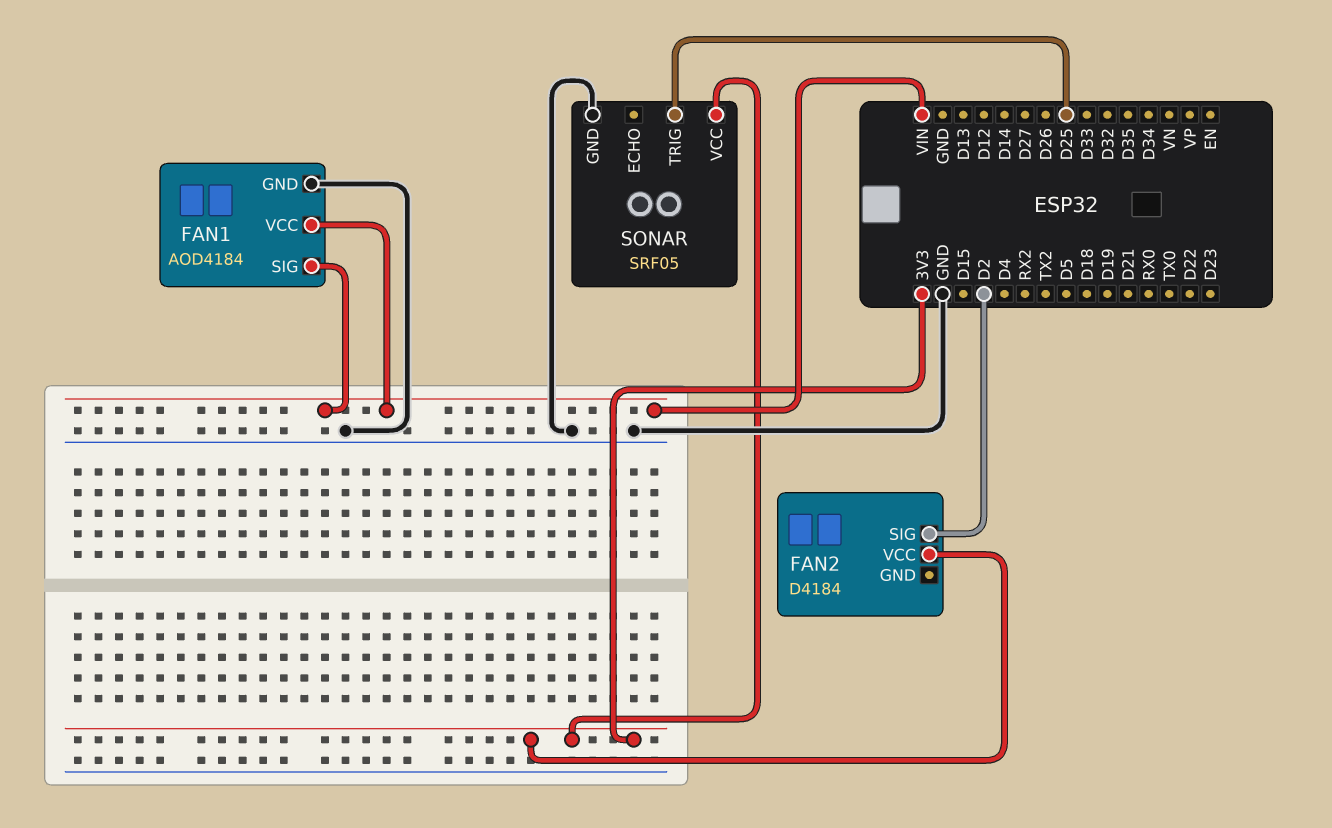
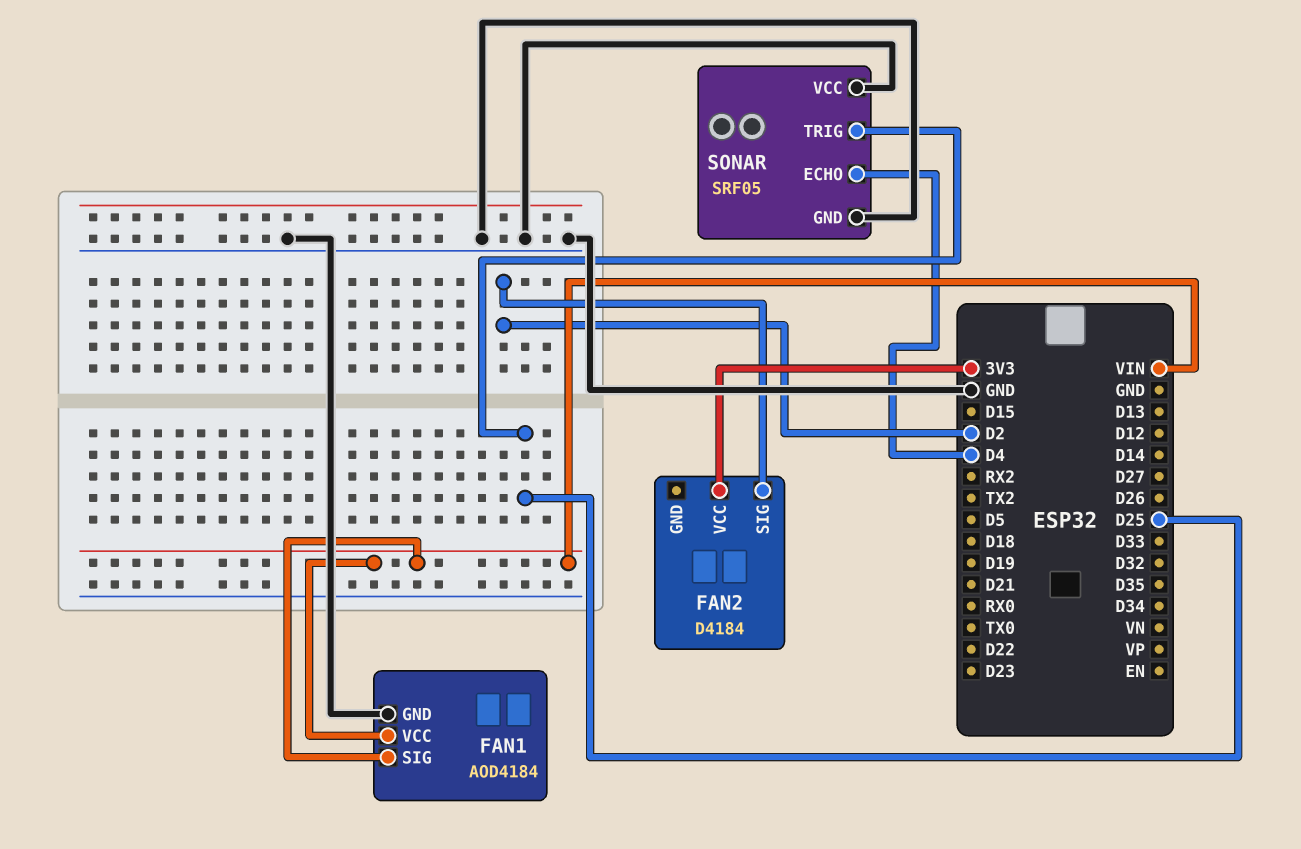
SONAR pin ECHO: none -> D4
SONAR pin VCC: 3V3 -> GND

